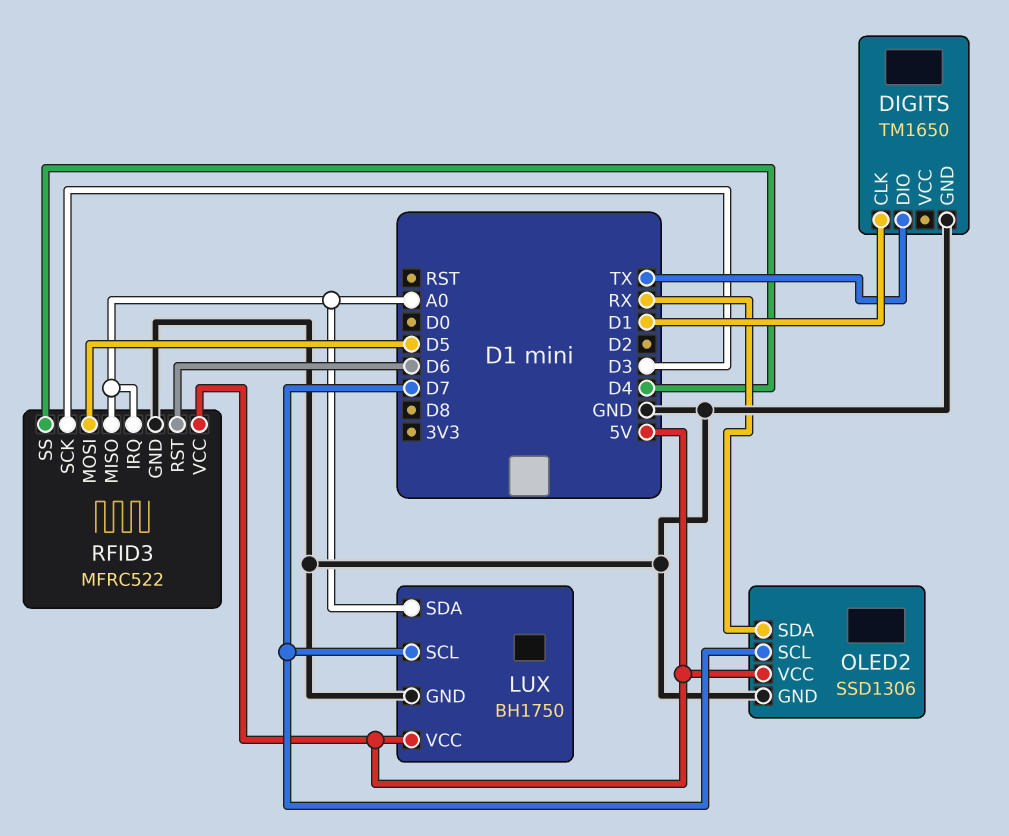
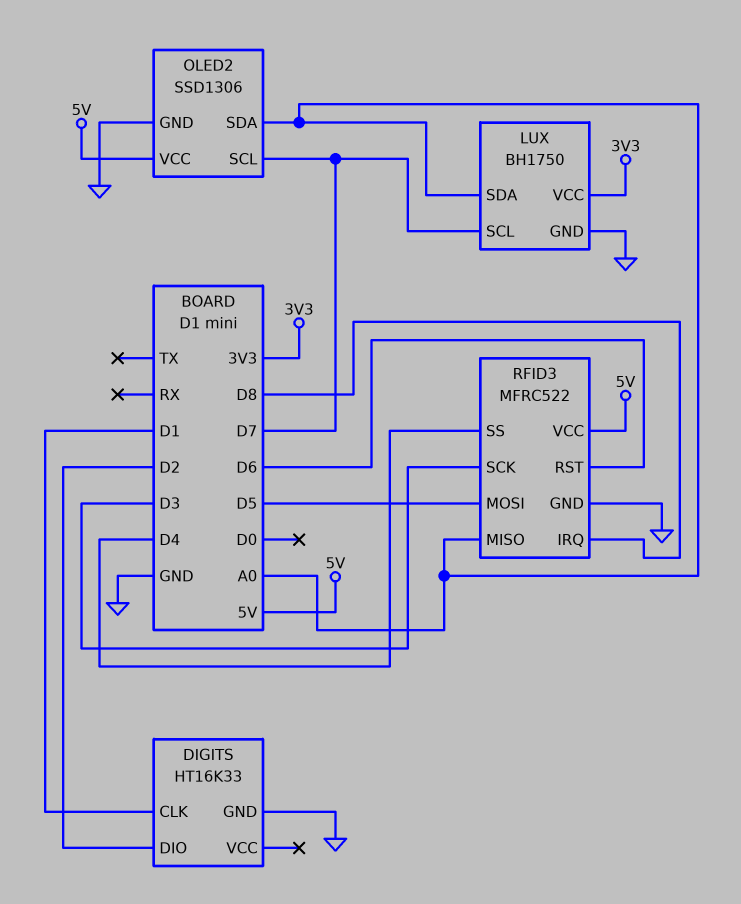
DIGITS: TM1650 -> HT16K33
DIGITS pin DIO: TX -> D2
LUX pin VCC: 5V -> 3V3
OLED2 pin SDA: RX -> A0
RFID3 pin IRQ: A0 -> D8

